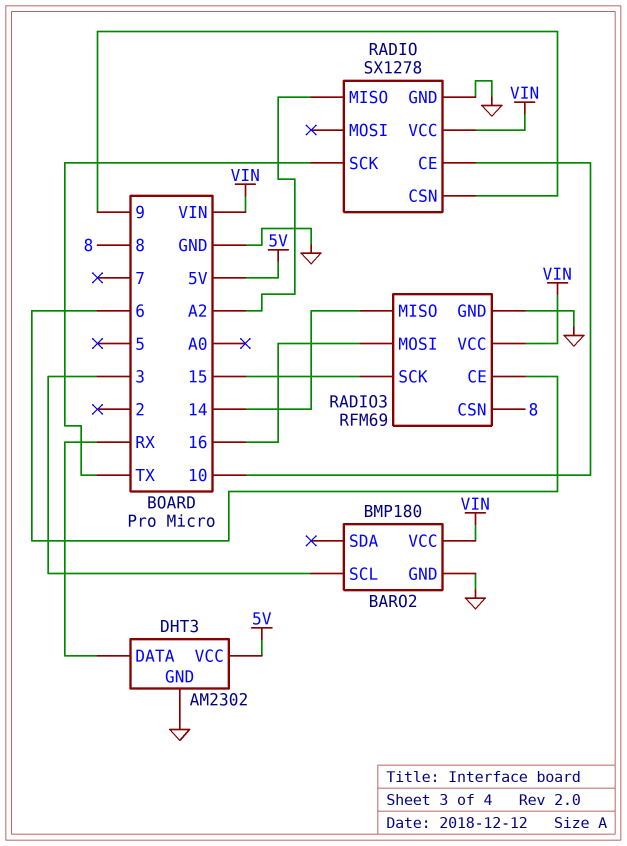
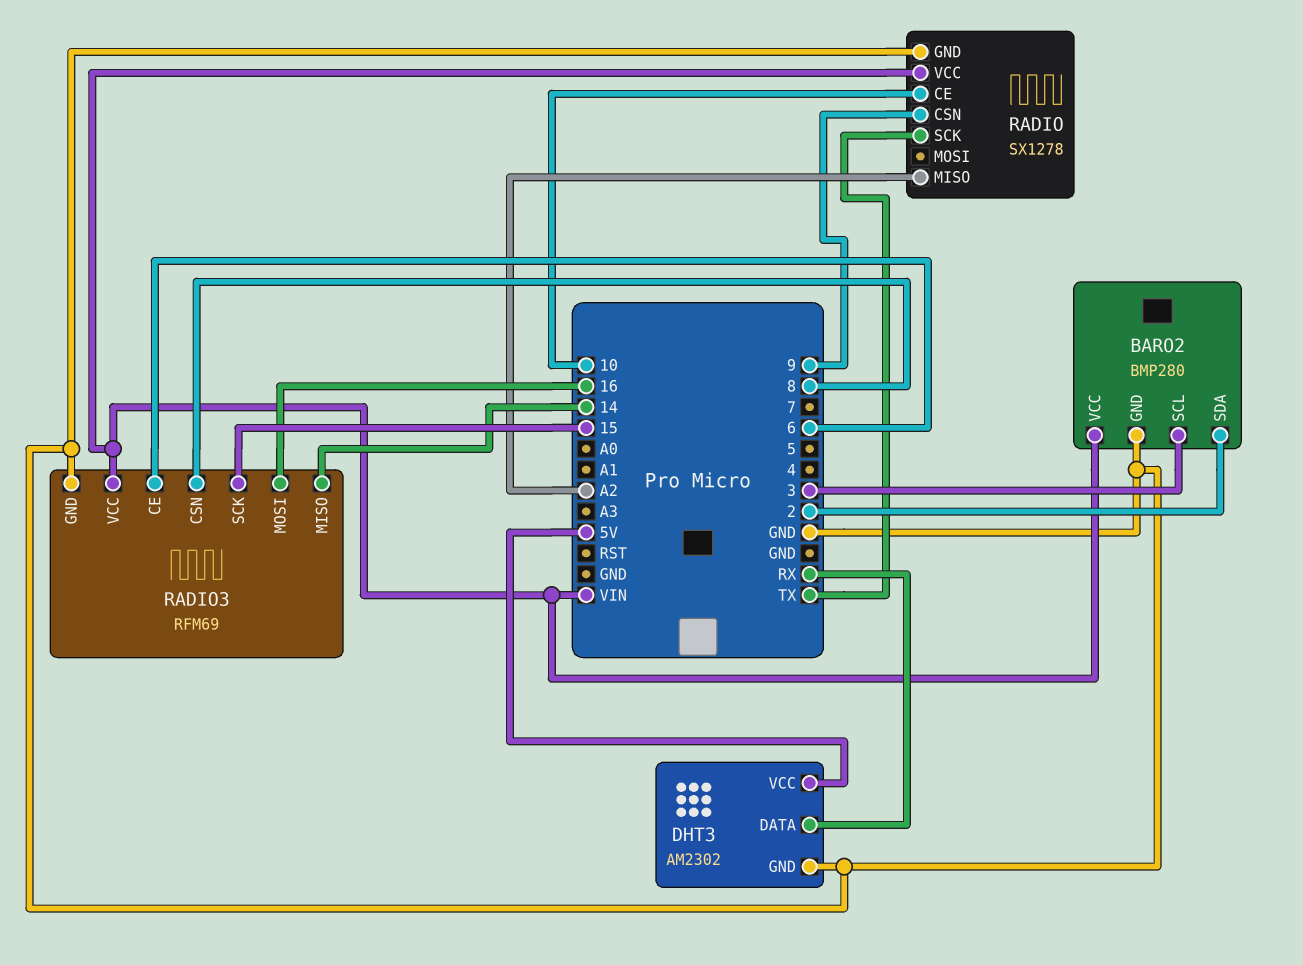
BARO2: BMP180 -> BMP280
BARO2 pin SDA: none -> 2

